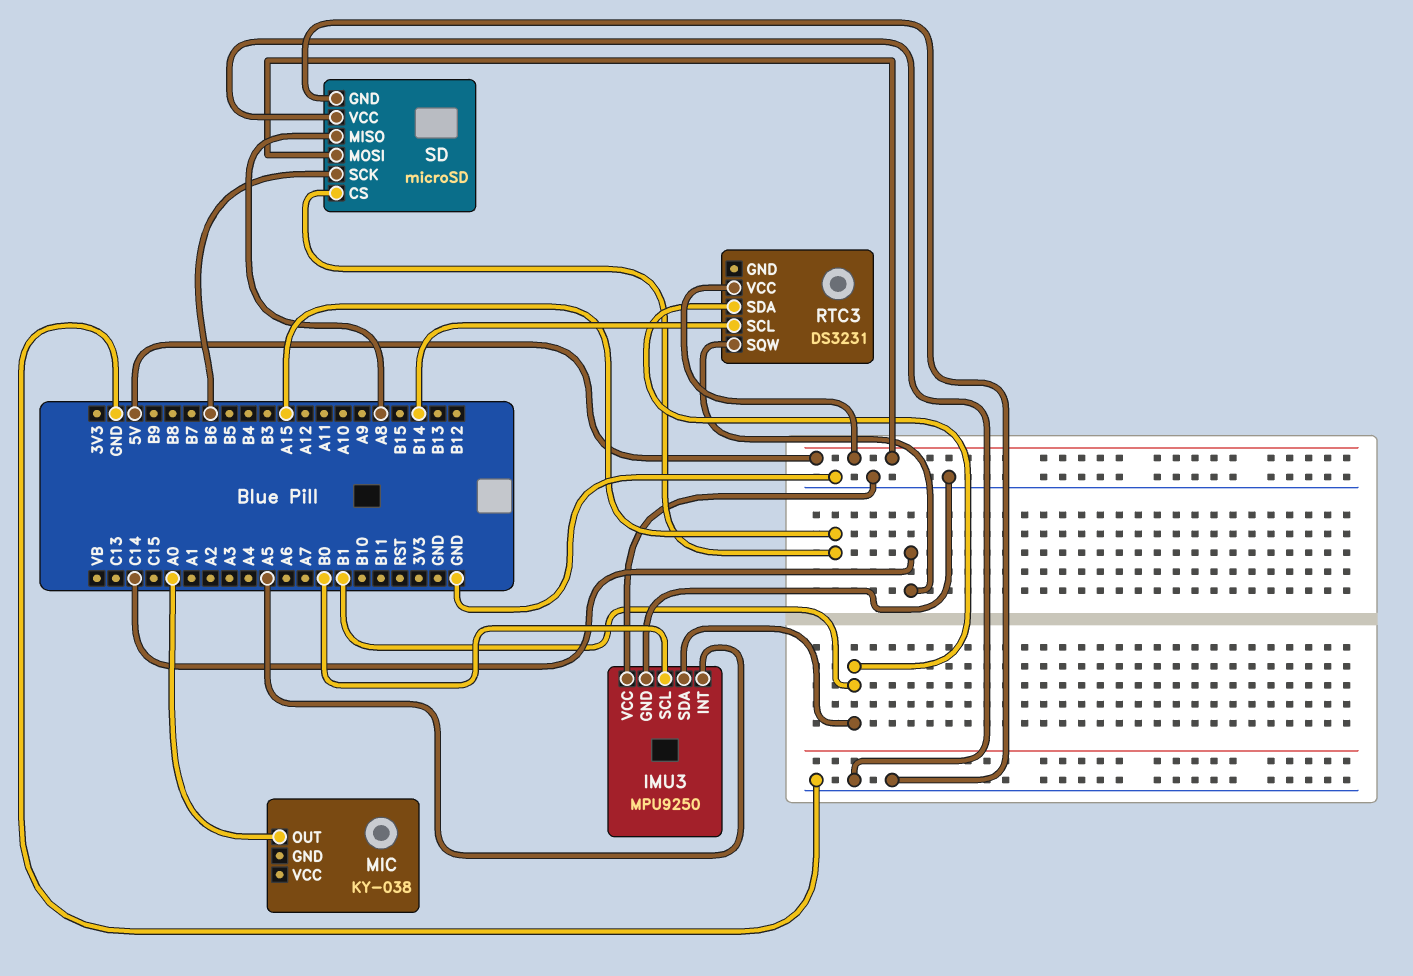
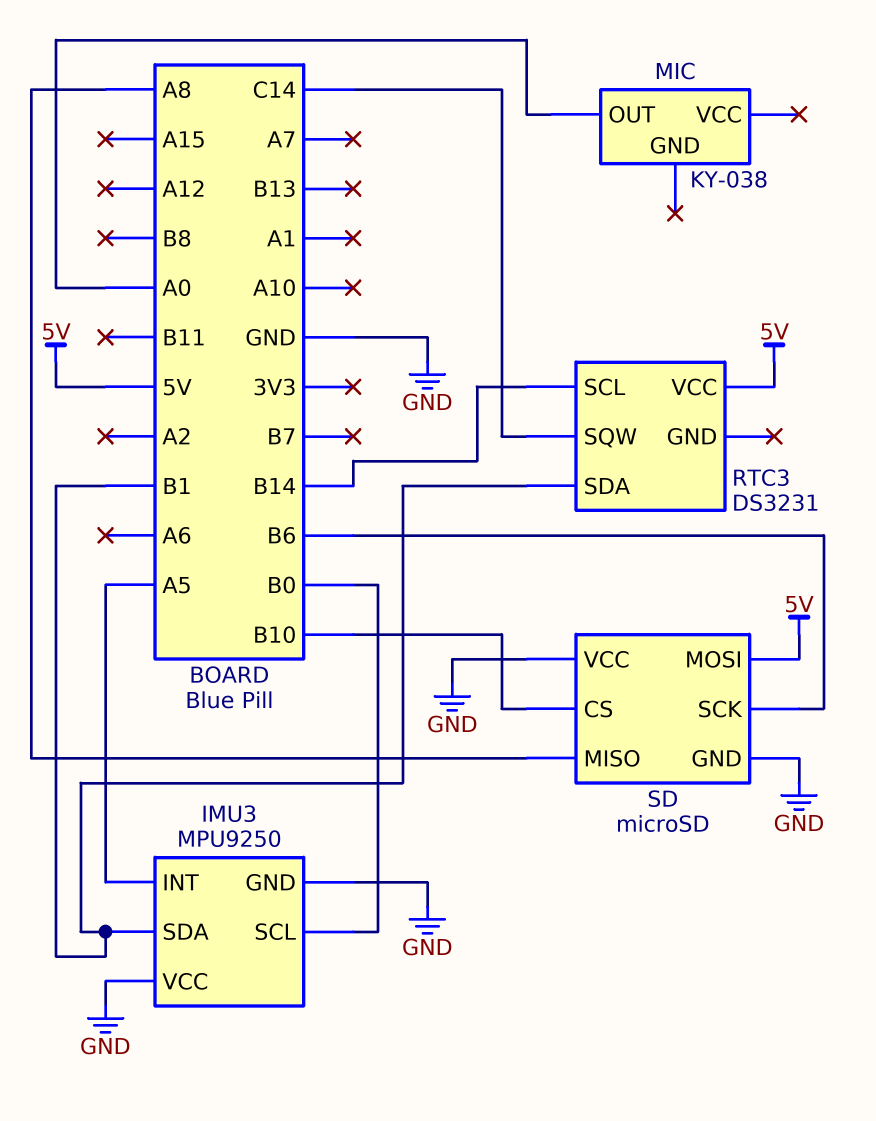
SD pin CS: A15 -> B10

